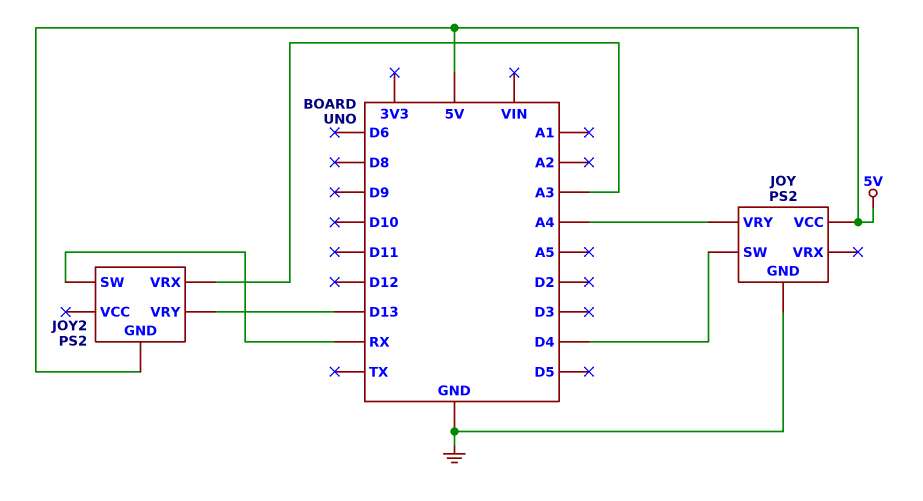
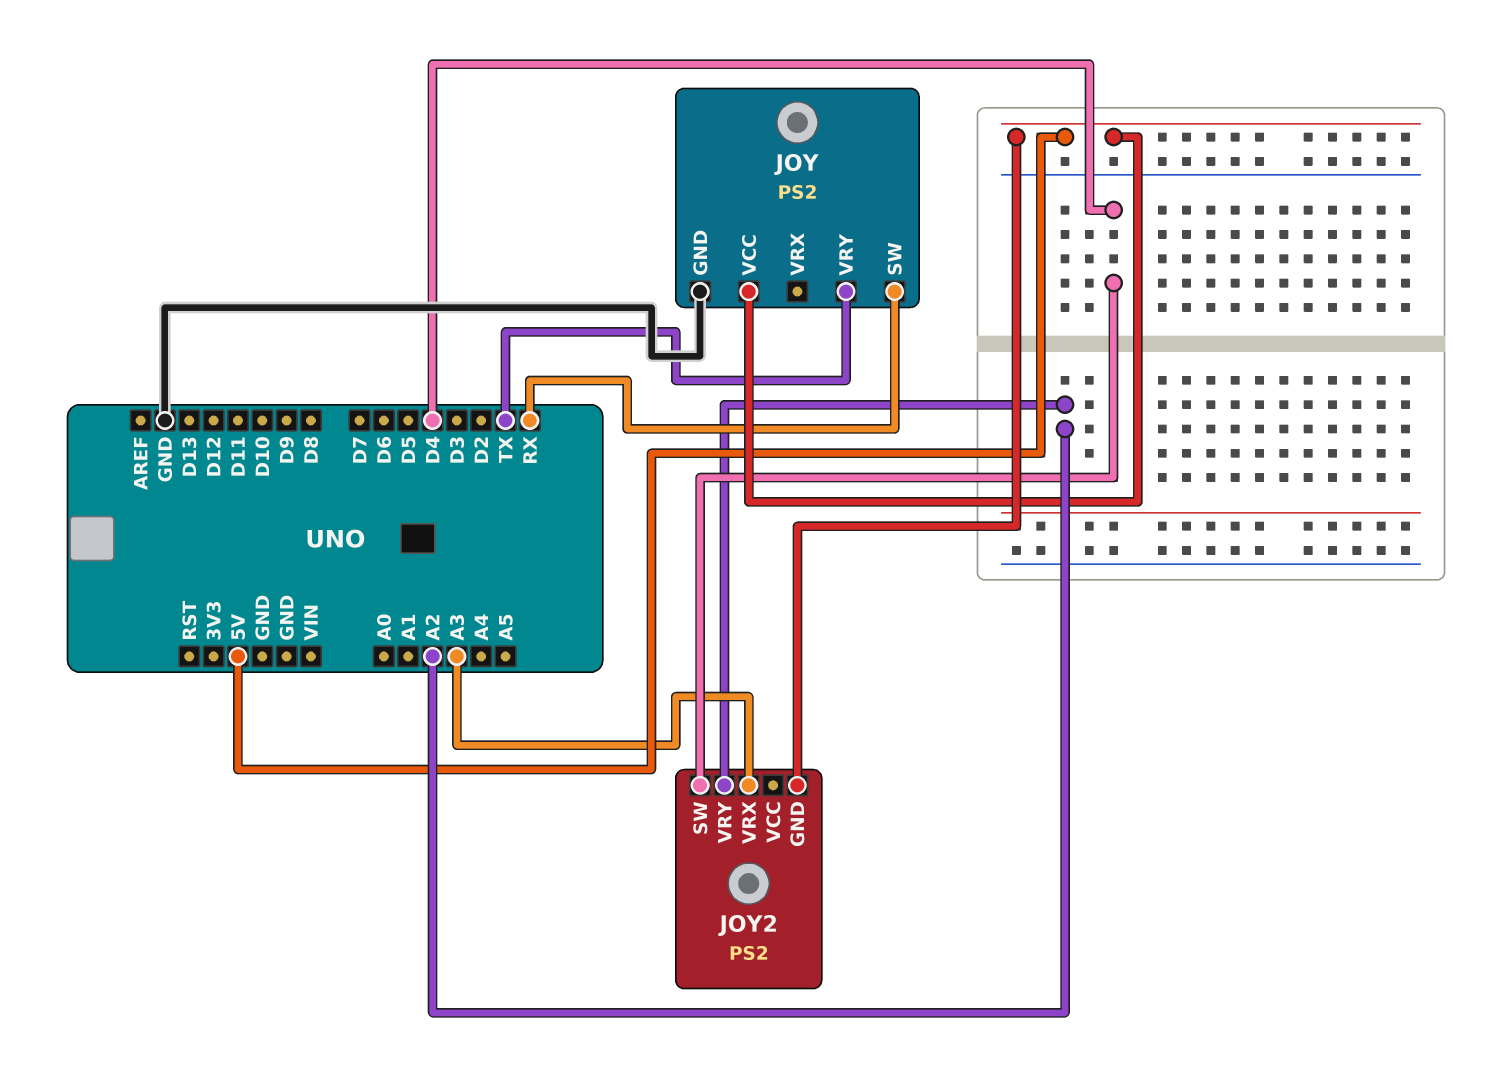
JOY pin SW: D4 -> RX
JOY pin VRY: A4 -> TX
JOY2 pin SW: RX -> D4
JOY2 pin VRY: D13 -> A2

